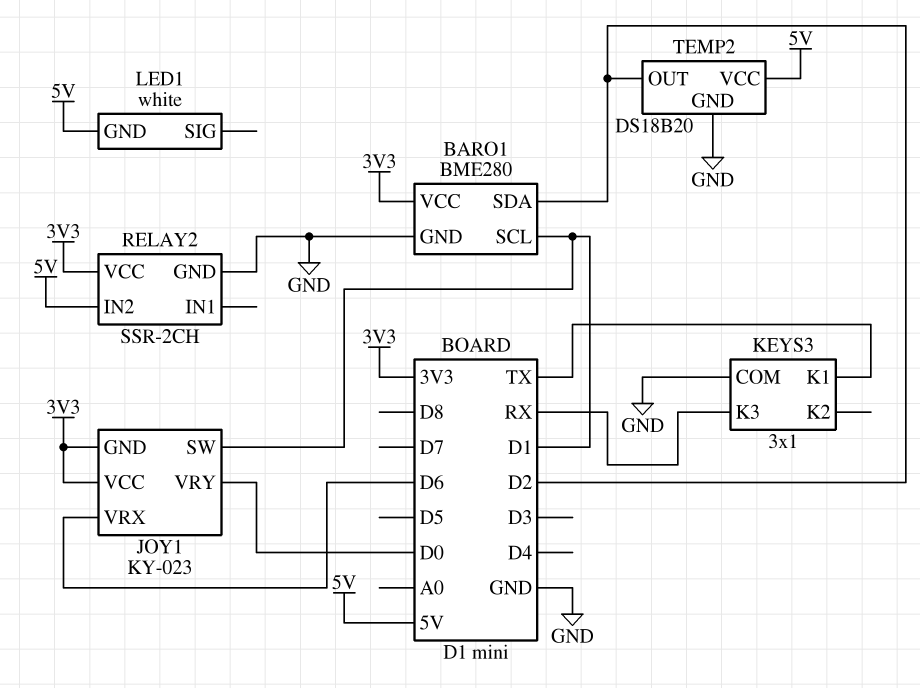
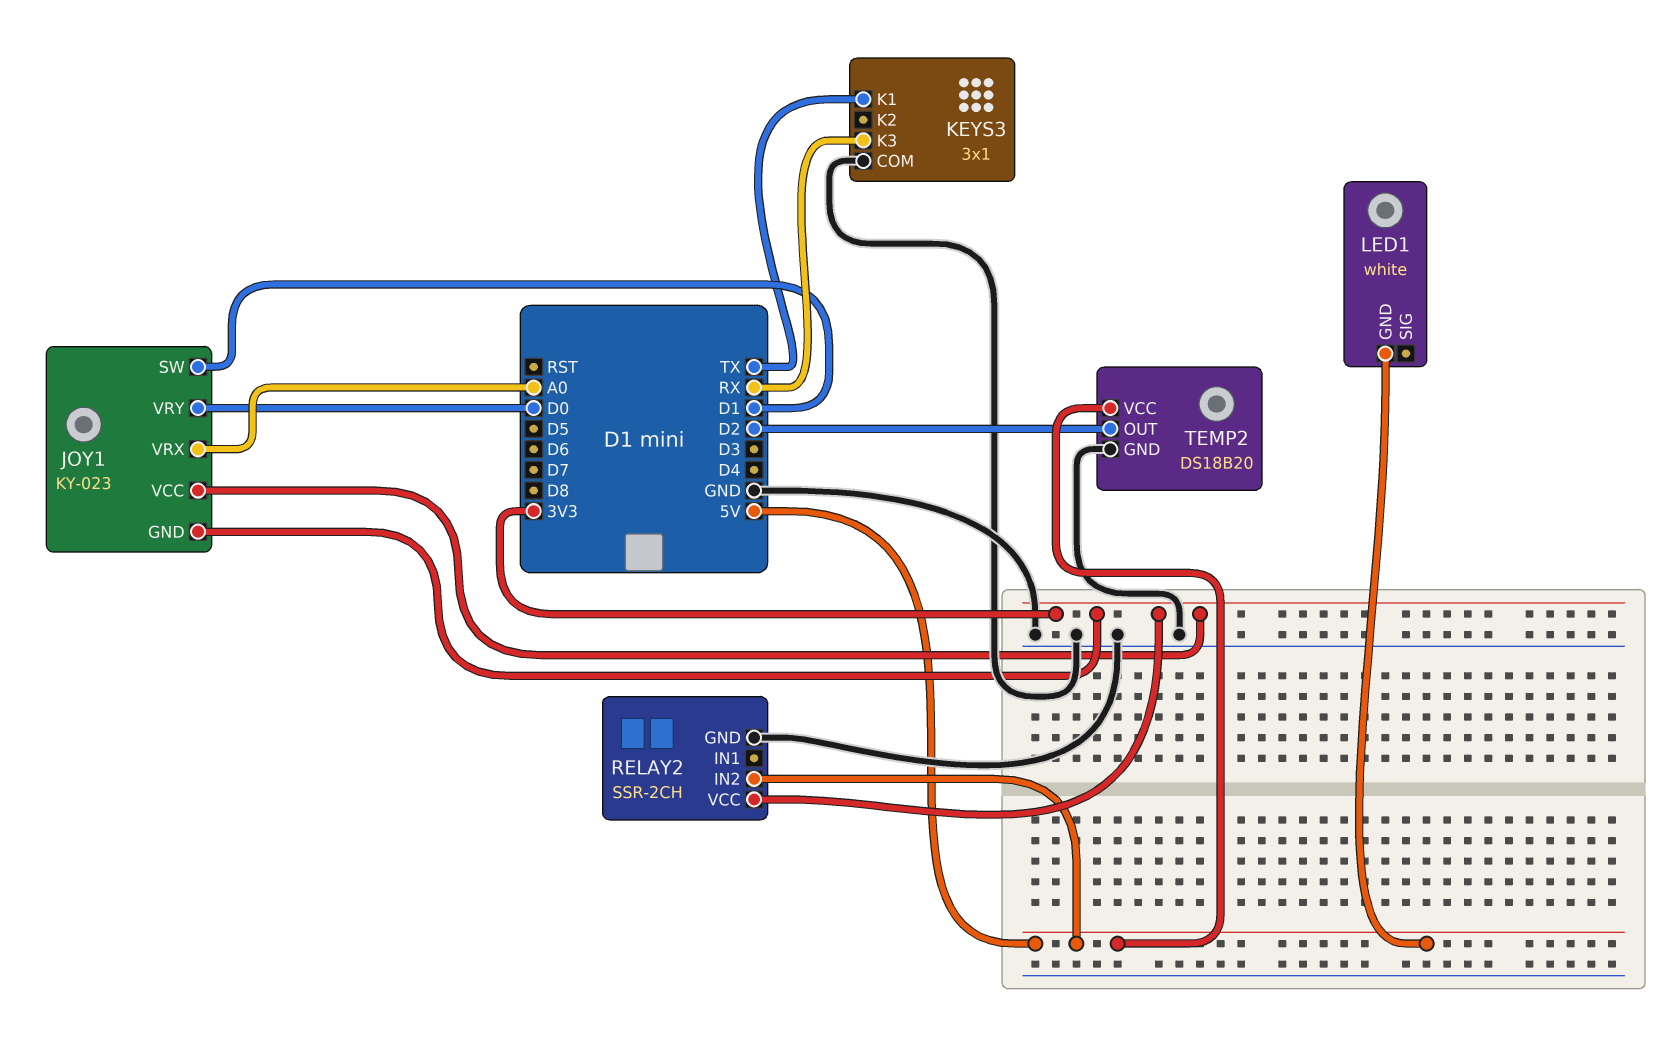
BARO1: BME280 -> none
BARO1 pin GND: GND -> none
BARO1 pin SCL: D1 -> none
BARO1 pin SDA: D2 -> none
BARO1 pin VCC: 3V3 -> none
JOY1 pin VRX: D6 -> A0

